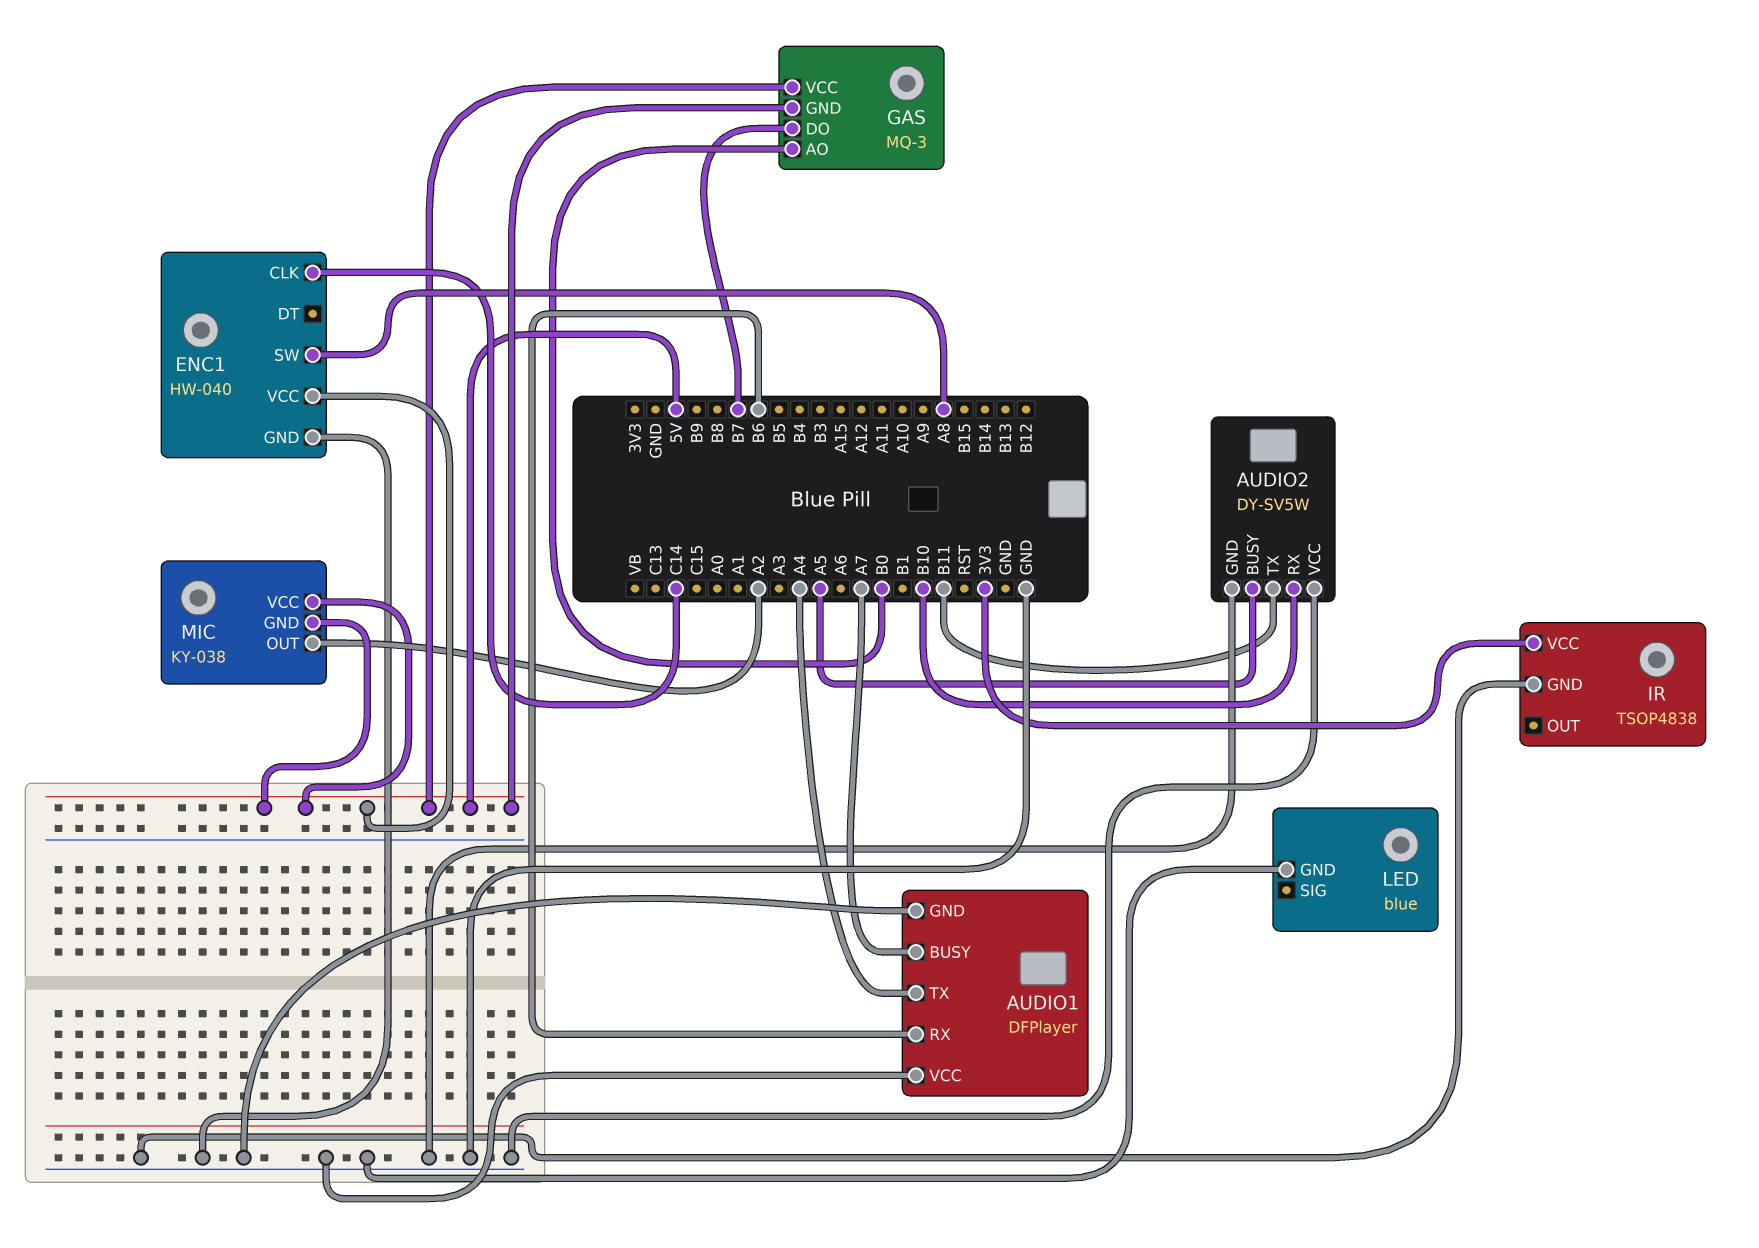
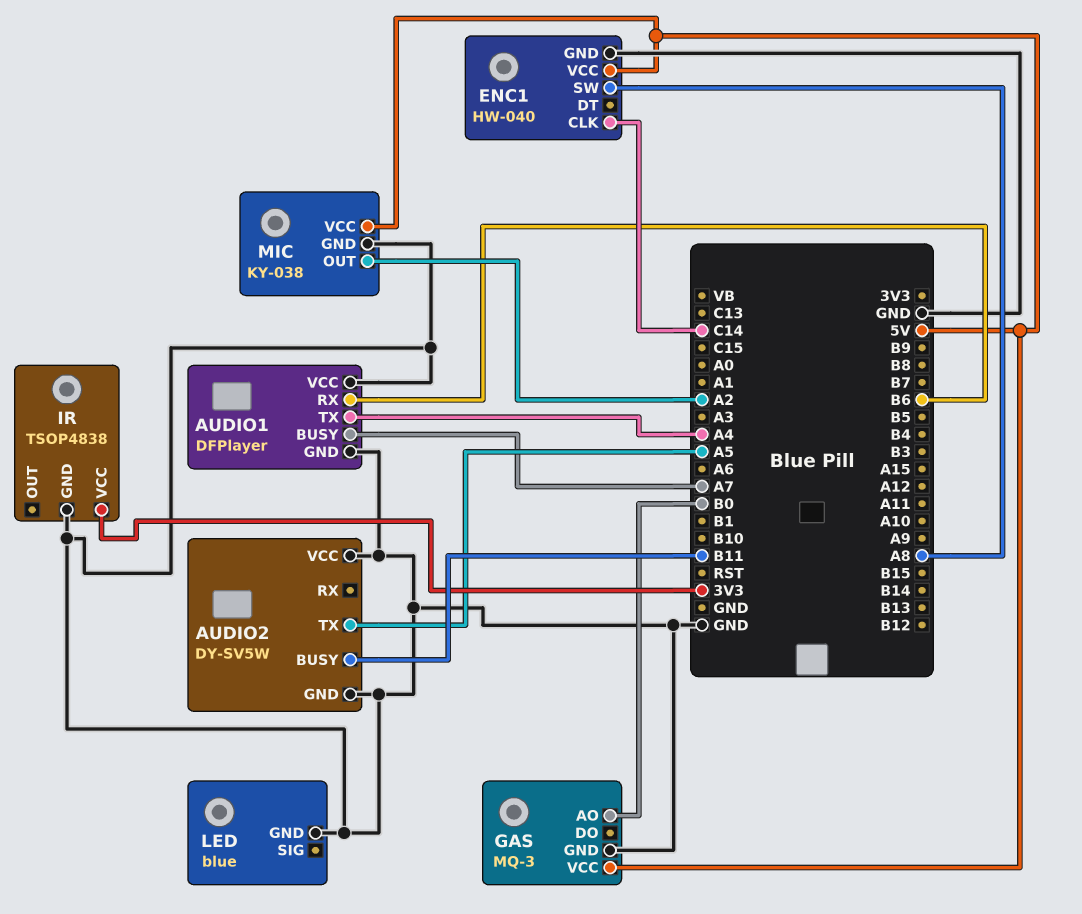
AUDIO2 pin BUSY: A5 -> B11
AUDIO2 pin RX: B10 -> none
AUDIO2 pin TX: B11 -> A5
GAS pin DO: B7 -> none
GAS pin GND: 5V -> GND
MIC pin GND: 5V -> GND

